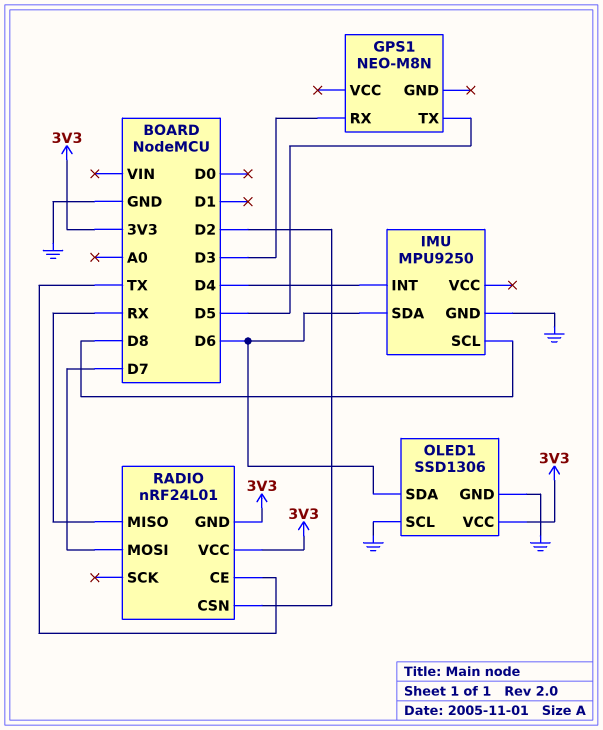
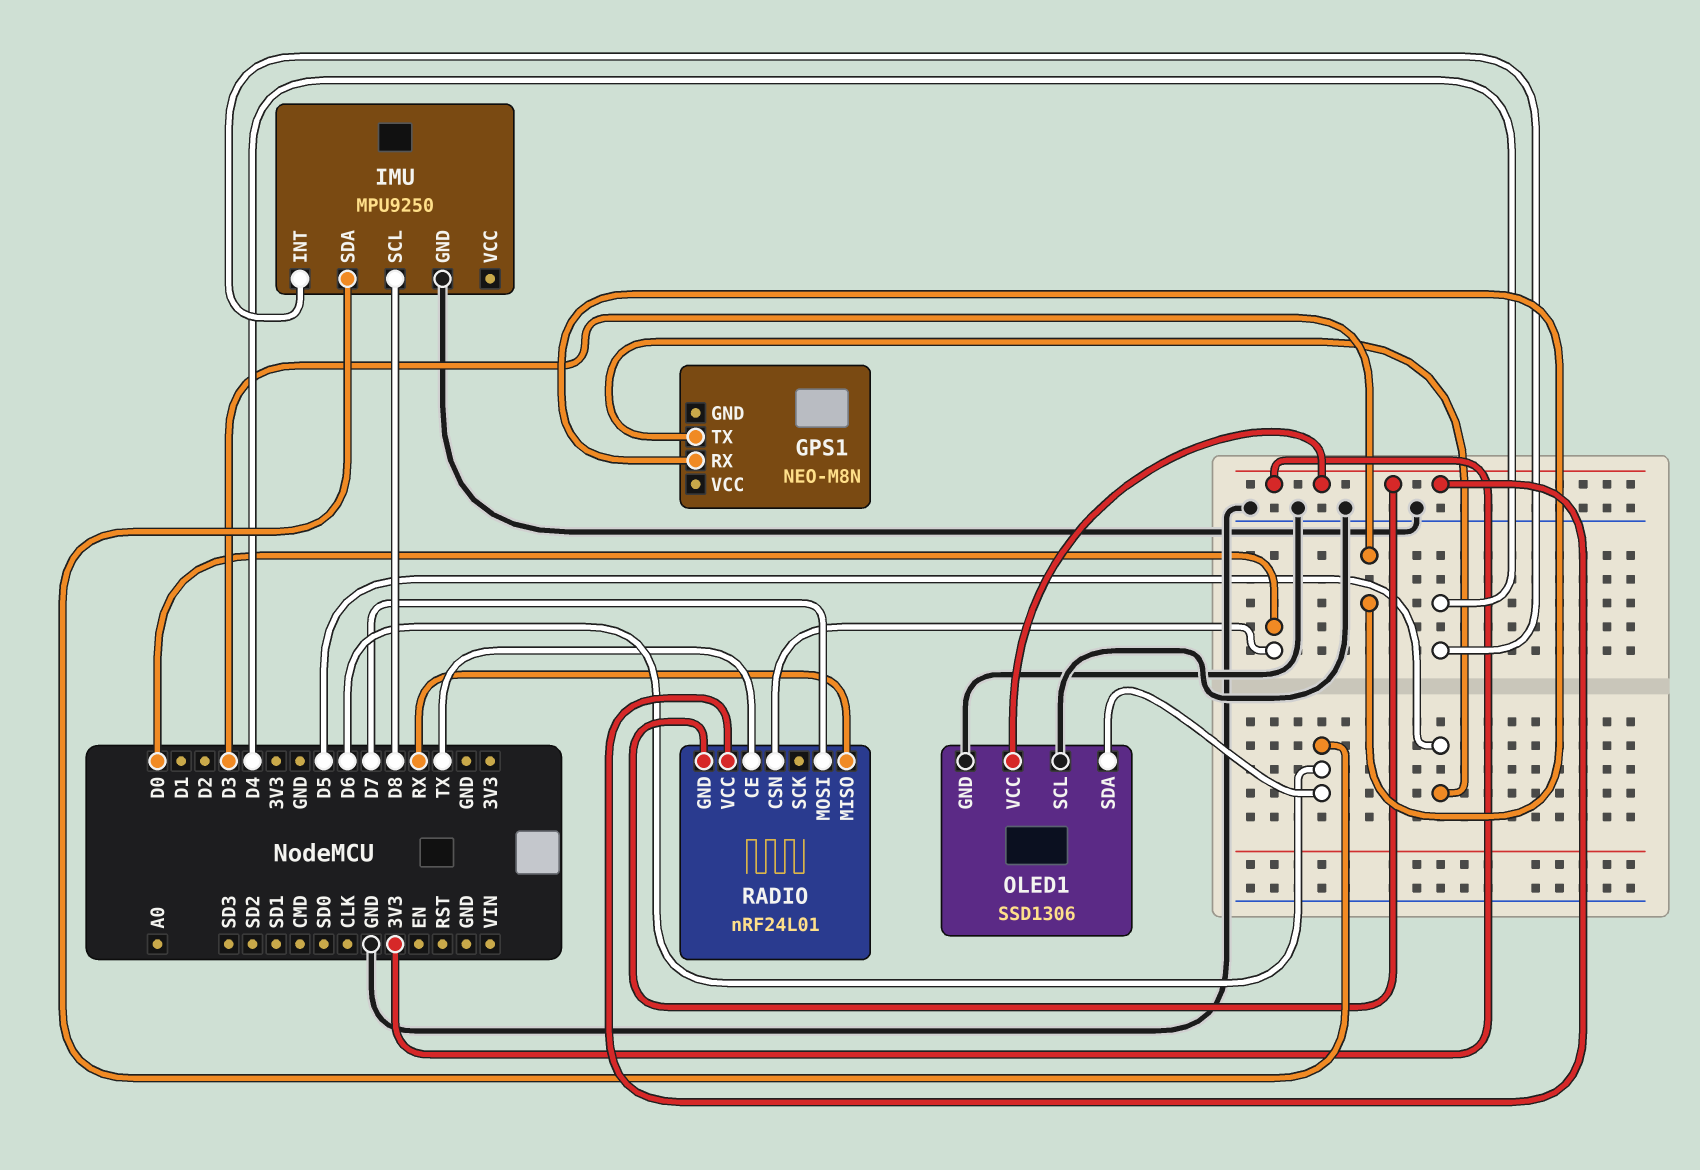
RADIO pin CSN: D2 -> D0

